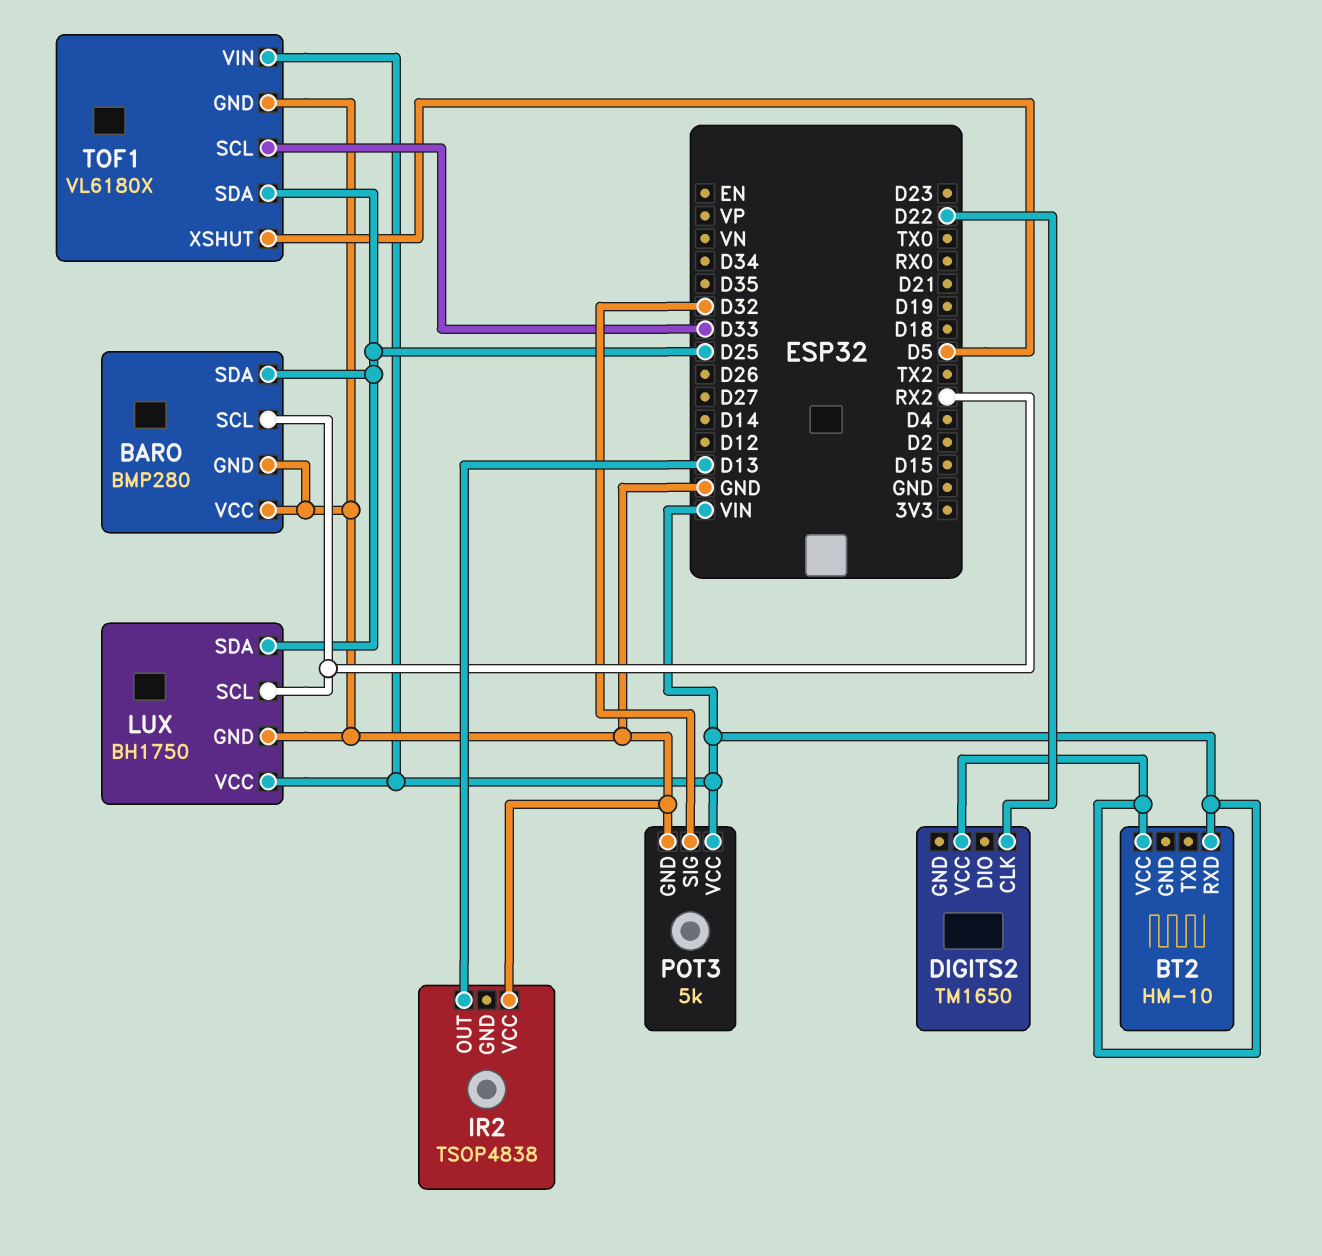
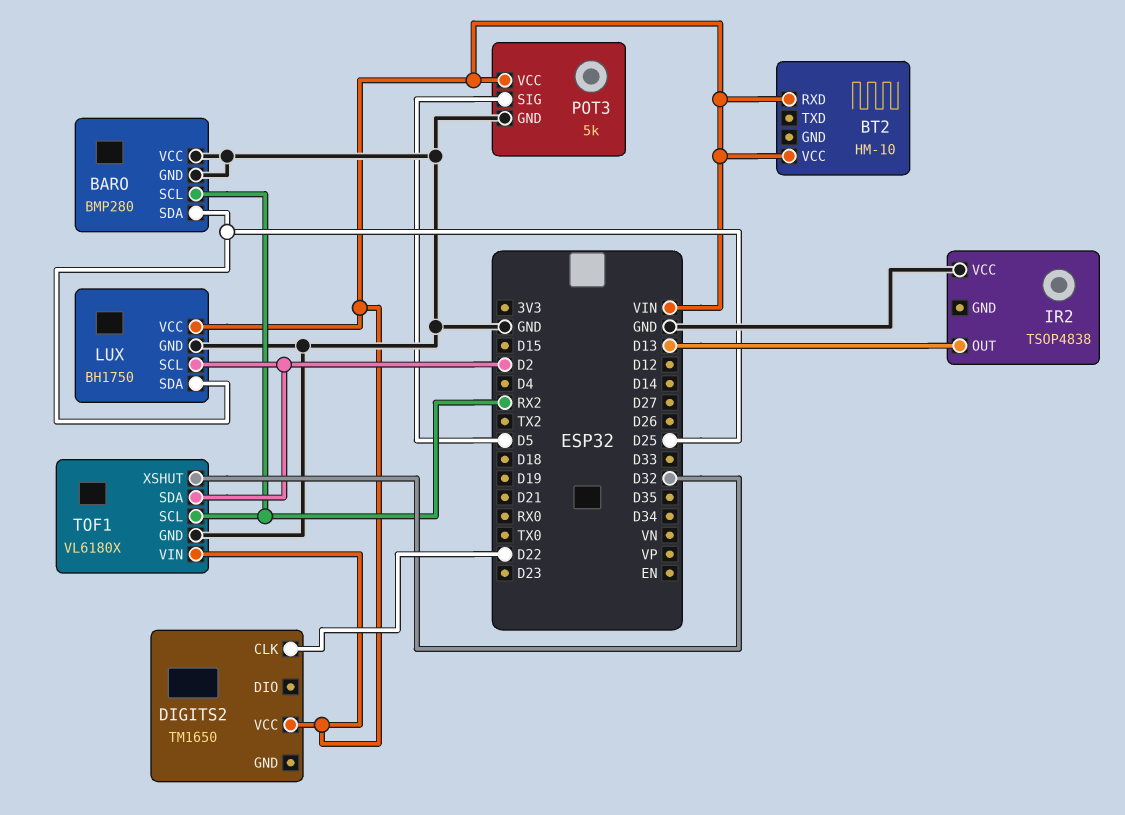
LUX pin SCL: RX2 -> D2
POT3 pin SIG: D32 -> D5
TOF1 pin SCL: D33 -> RX2
TOF1 pin SDA: D25 -> D2
TOF1 pin XSHUT: D5 -> D32

